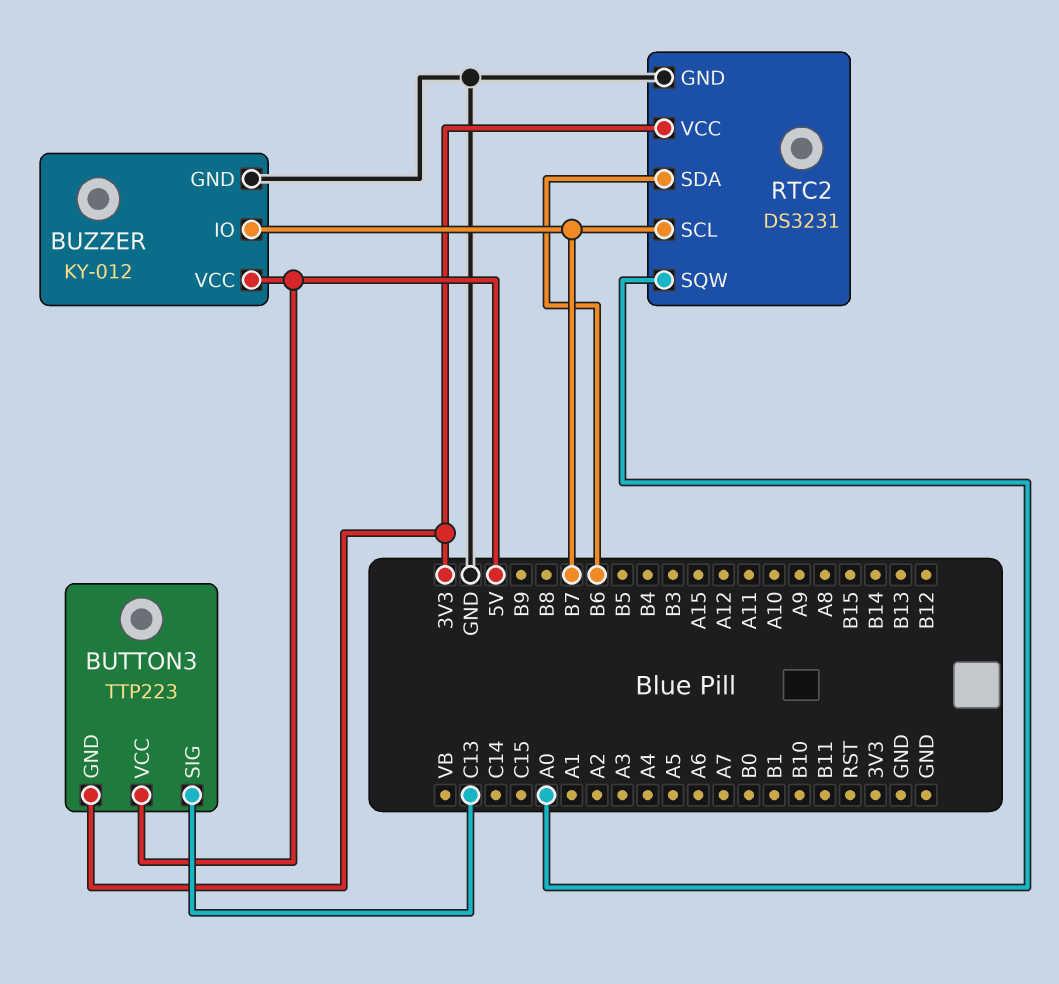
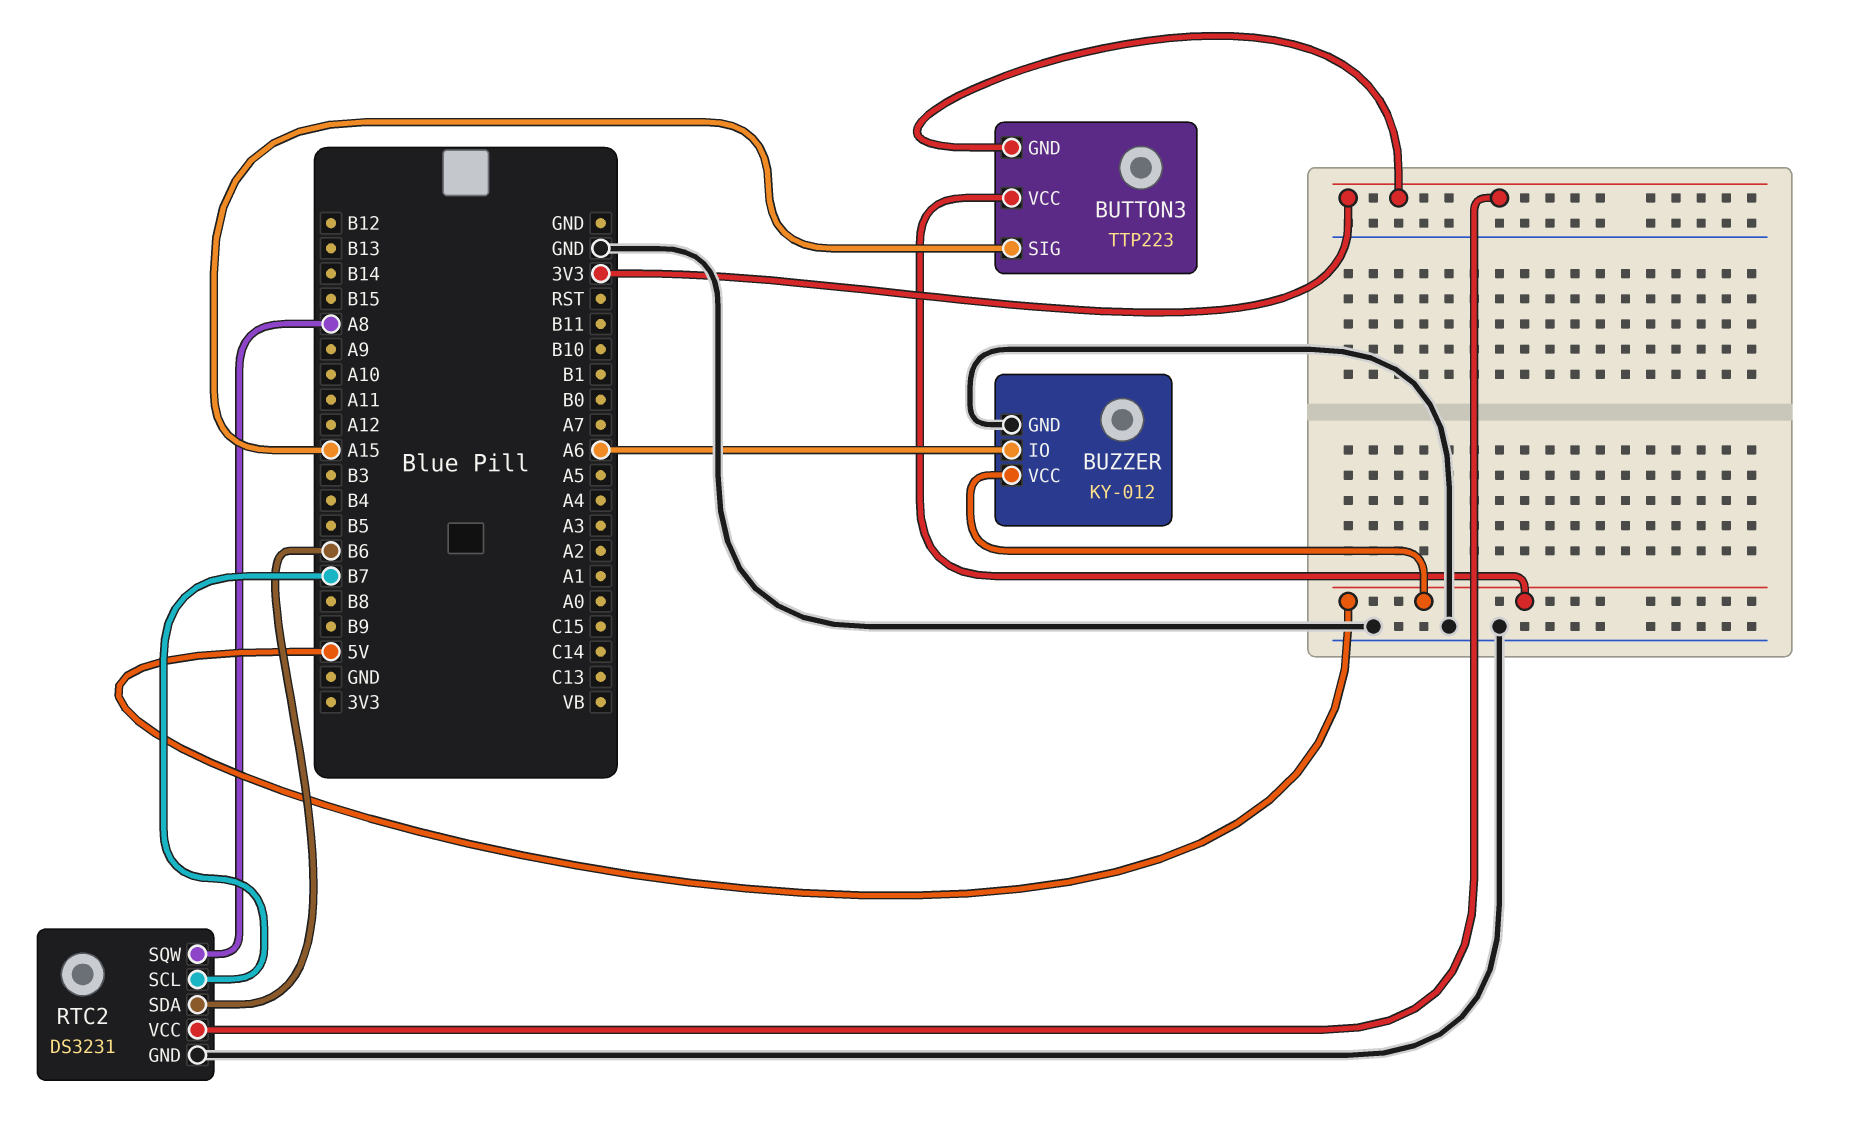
BUTTON3 pin SIG: C13 -> A15
BUZZER pin IO: B7 -> A6
RTC2 pin SQW: A0 -> A8

